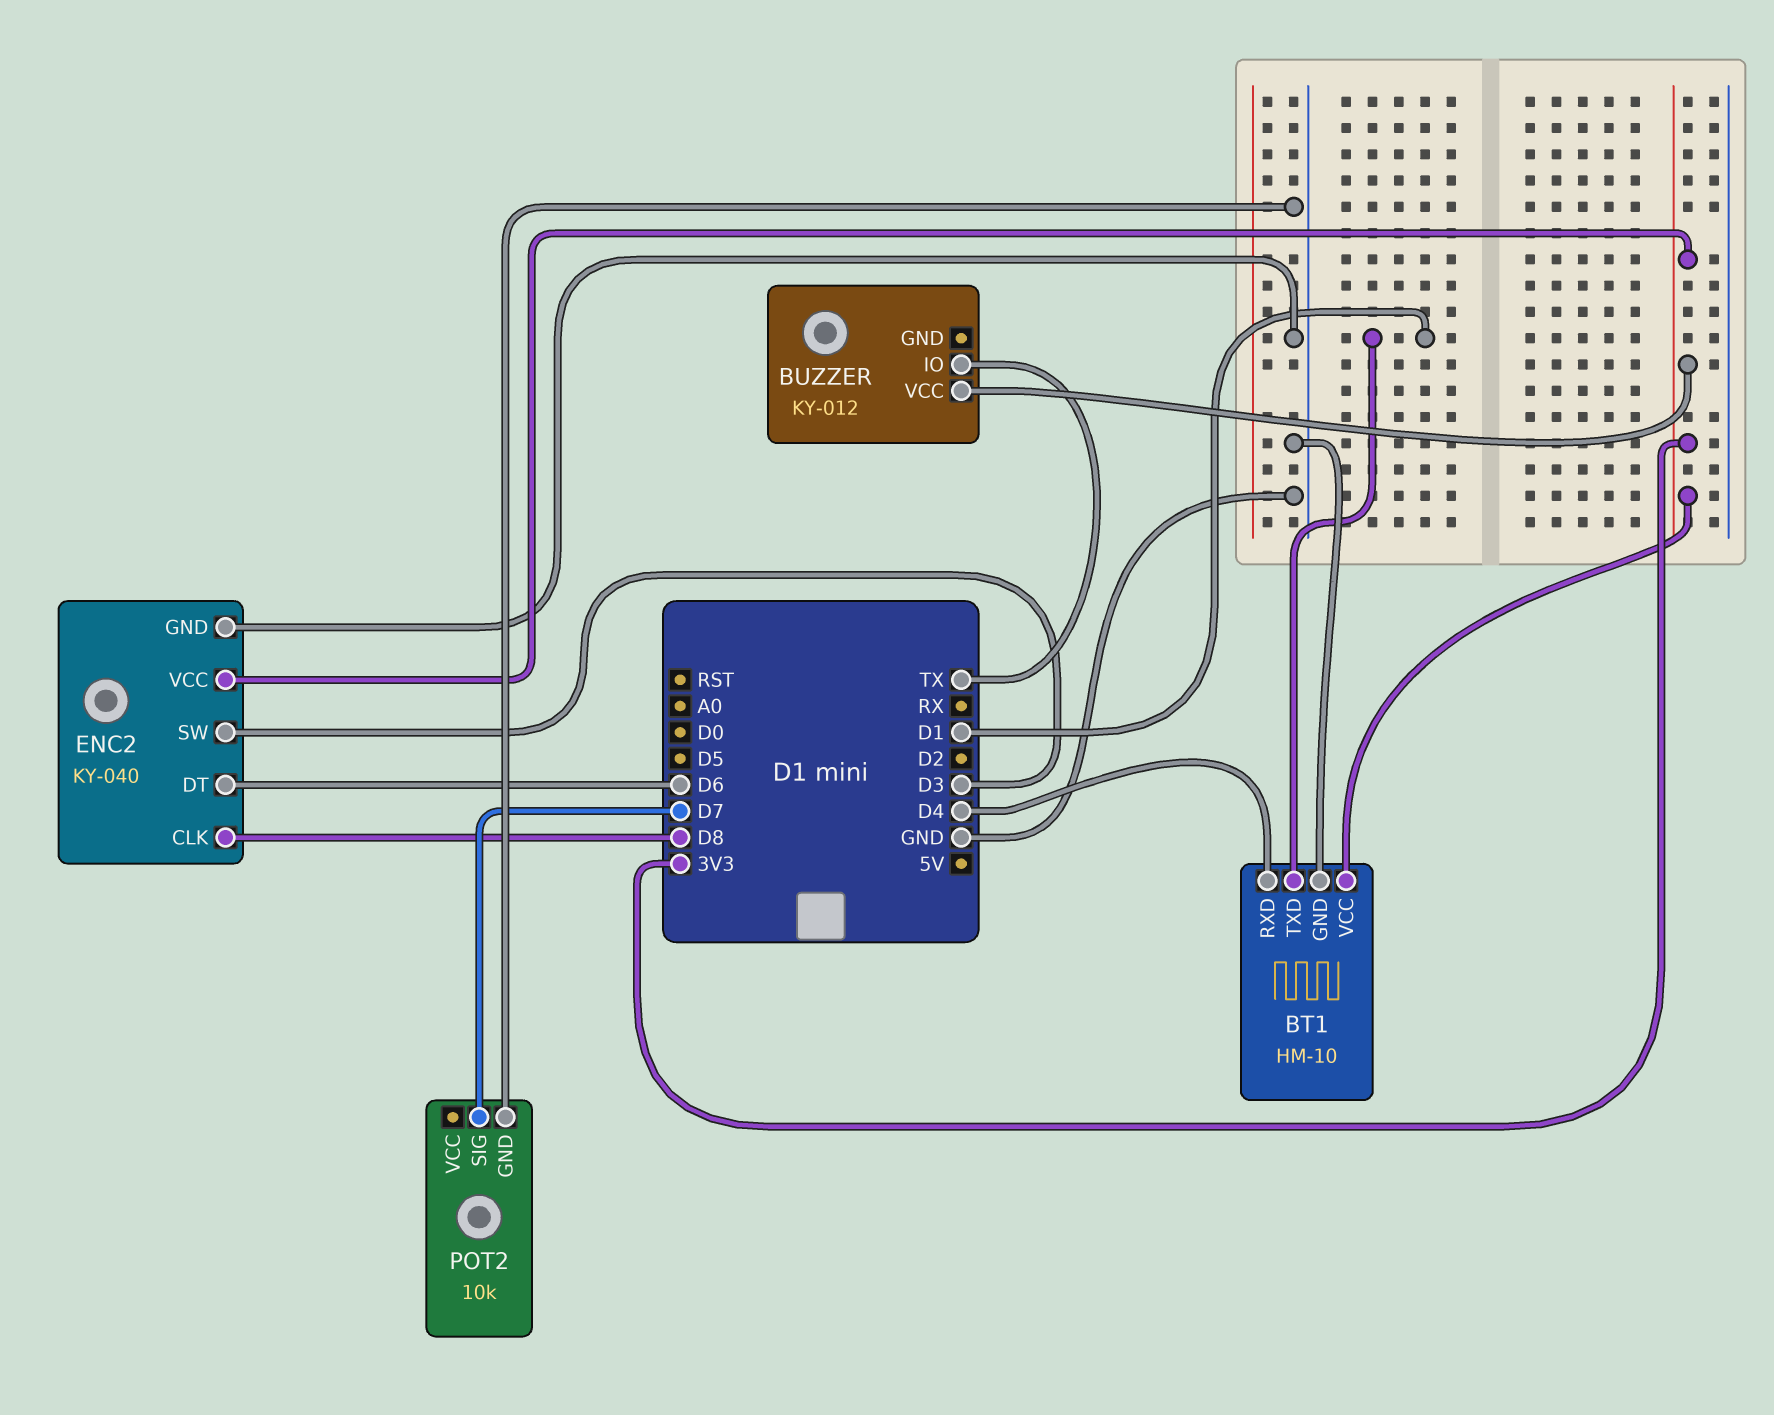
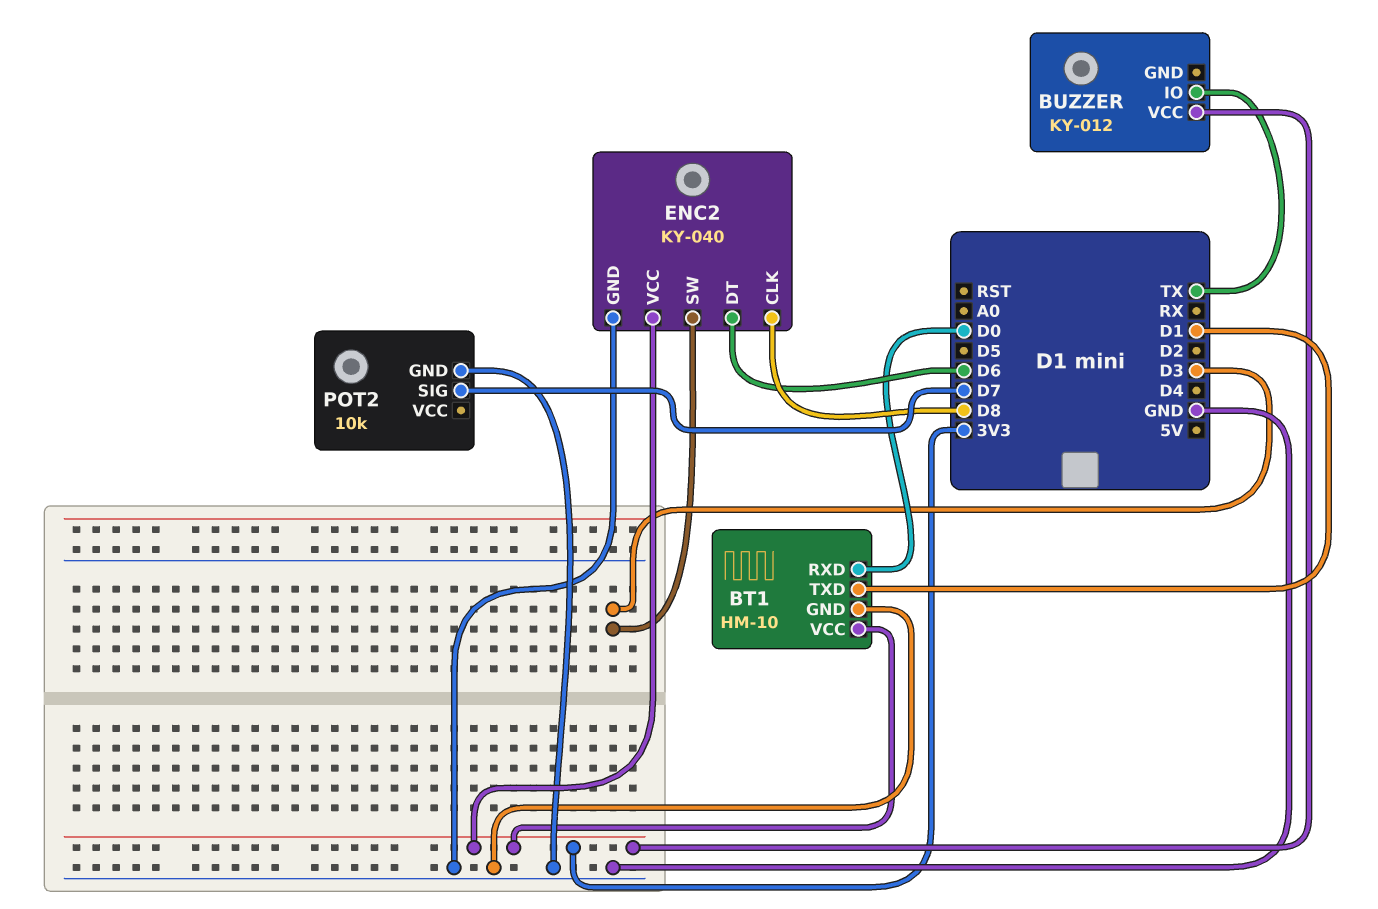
BT1 pin RXD: D4 -> D0

